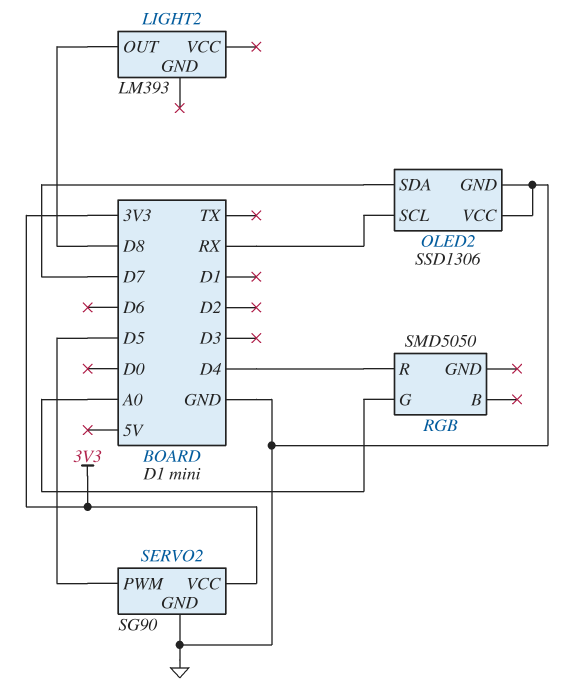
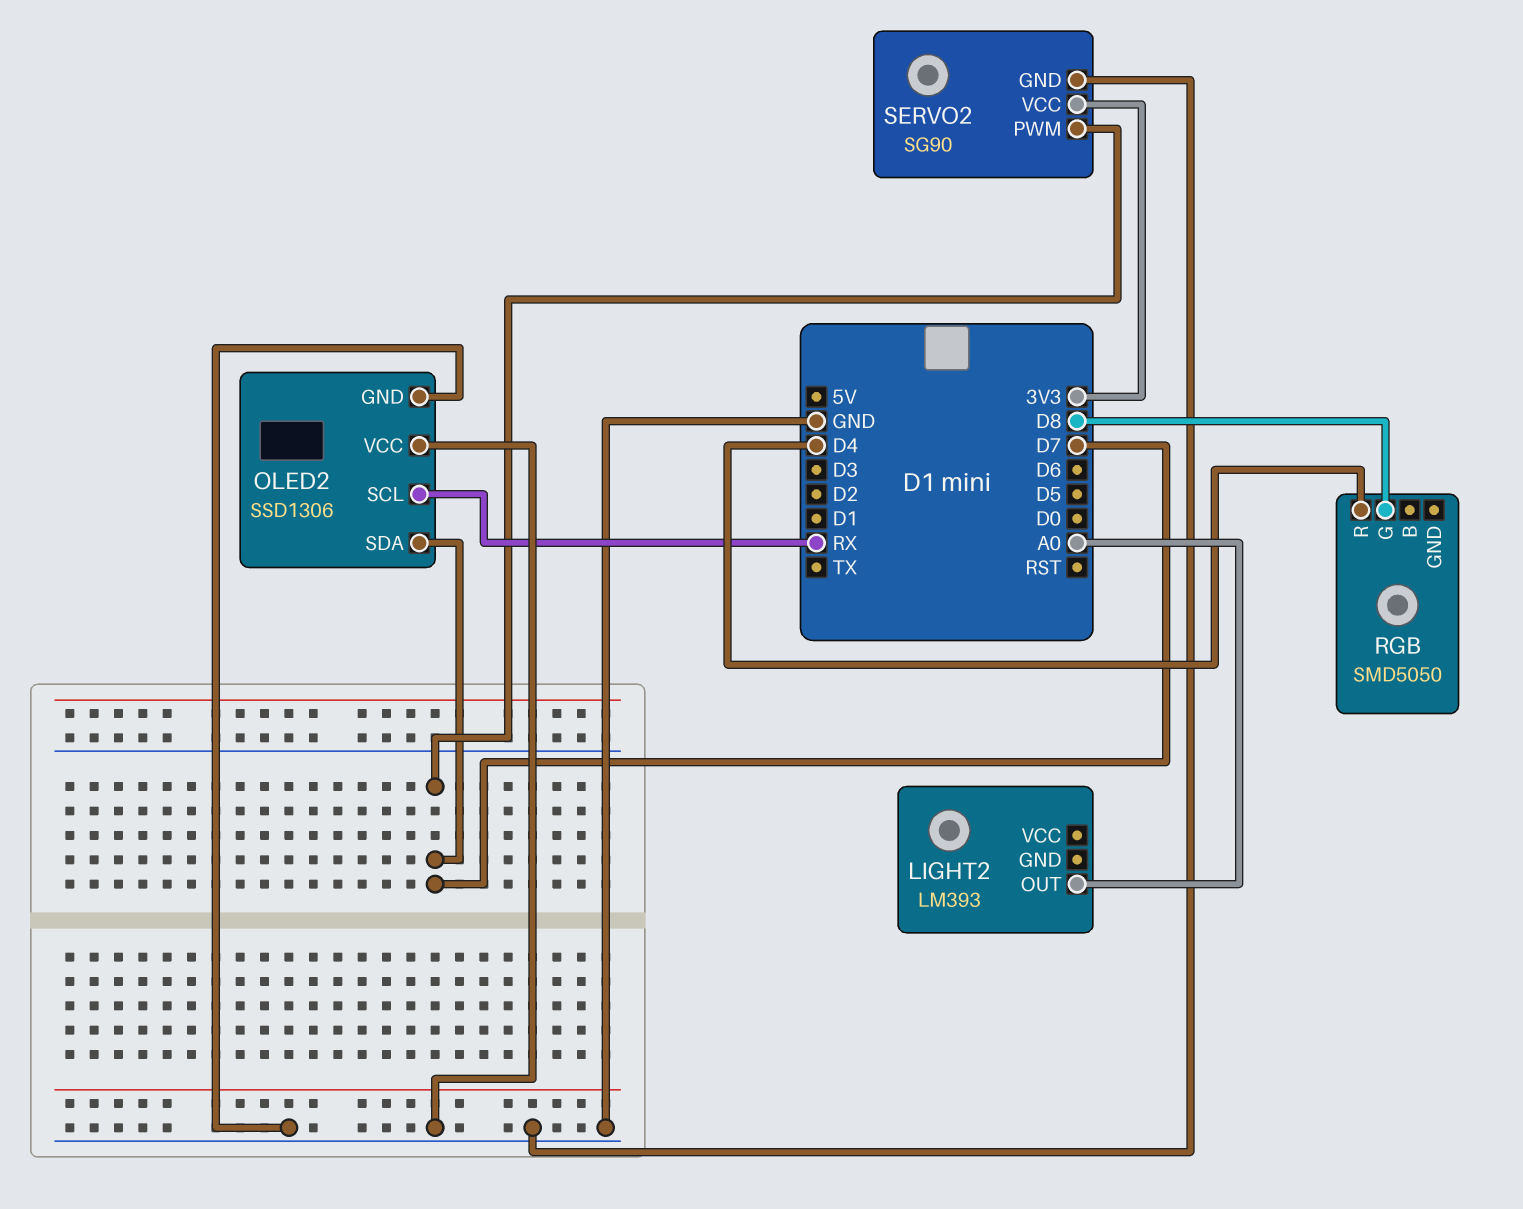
LIGHT2 pin OUT: D8 -> A0
RGB pin G: A0 -> D8
SERVO2 pin PWM: D5 -> D7

